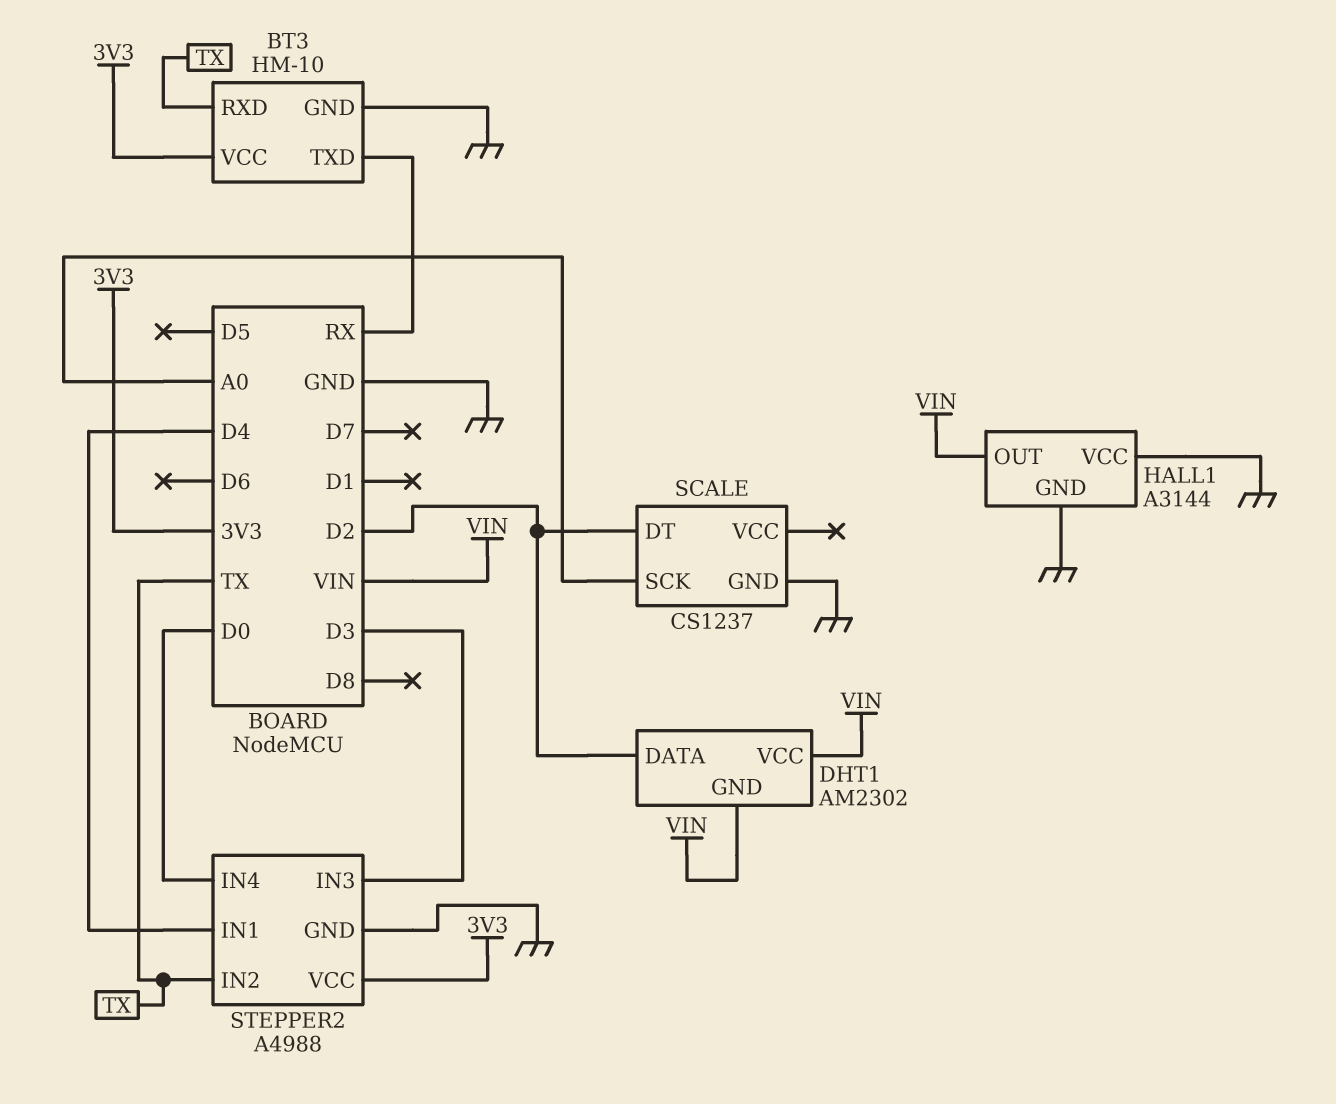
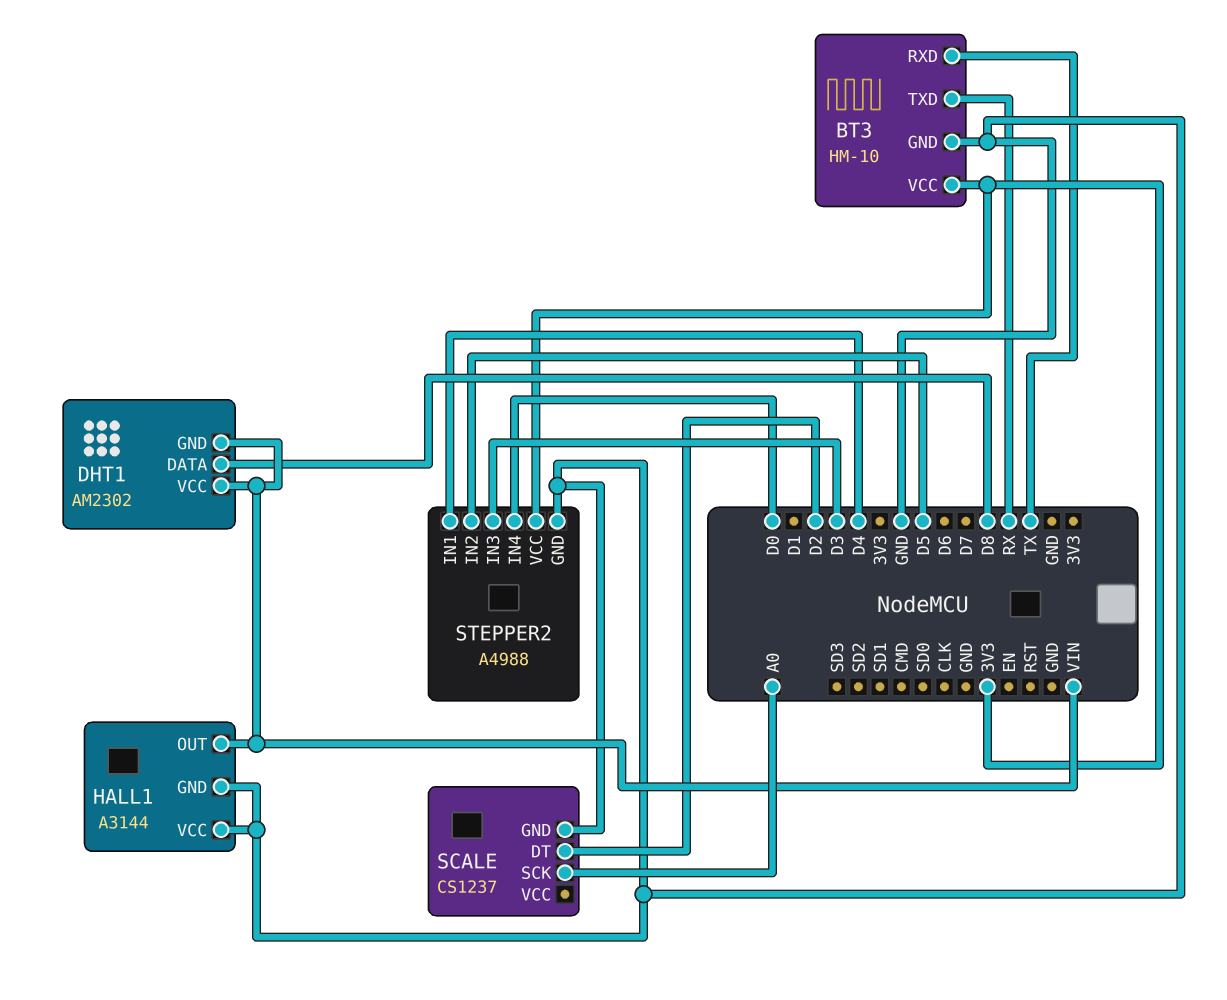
DHT1 pin DATA: D2 -> D8
STEPPER2 pin IN2: TX -> D5

